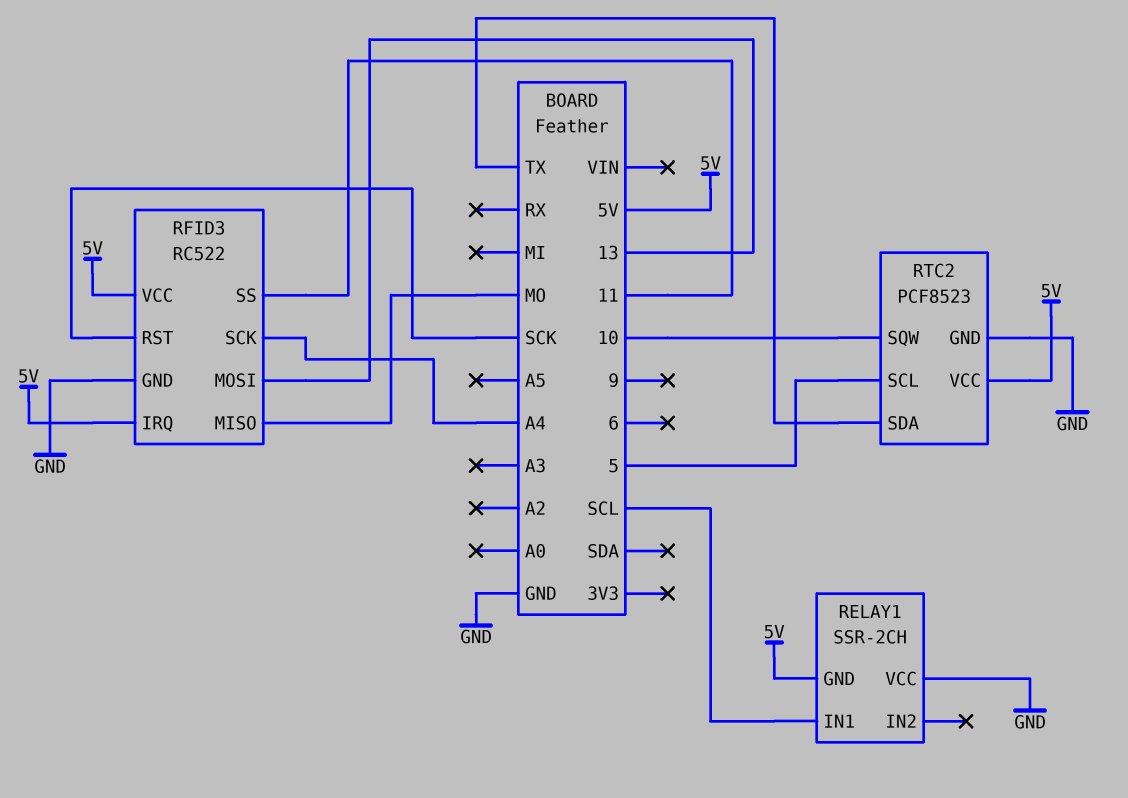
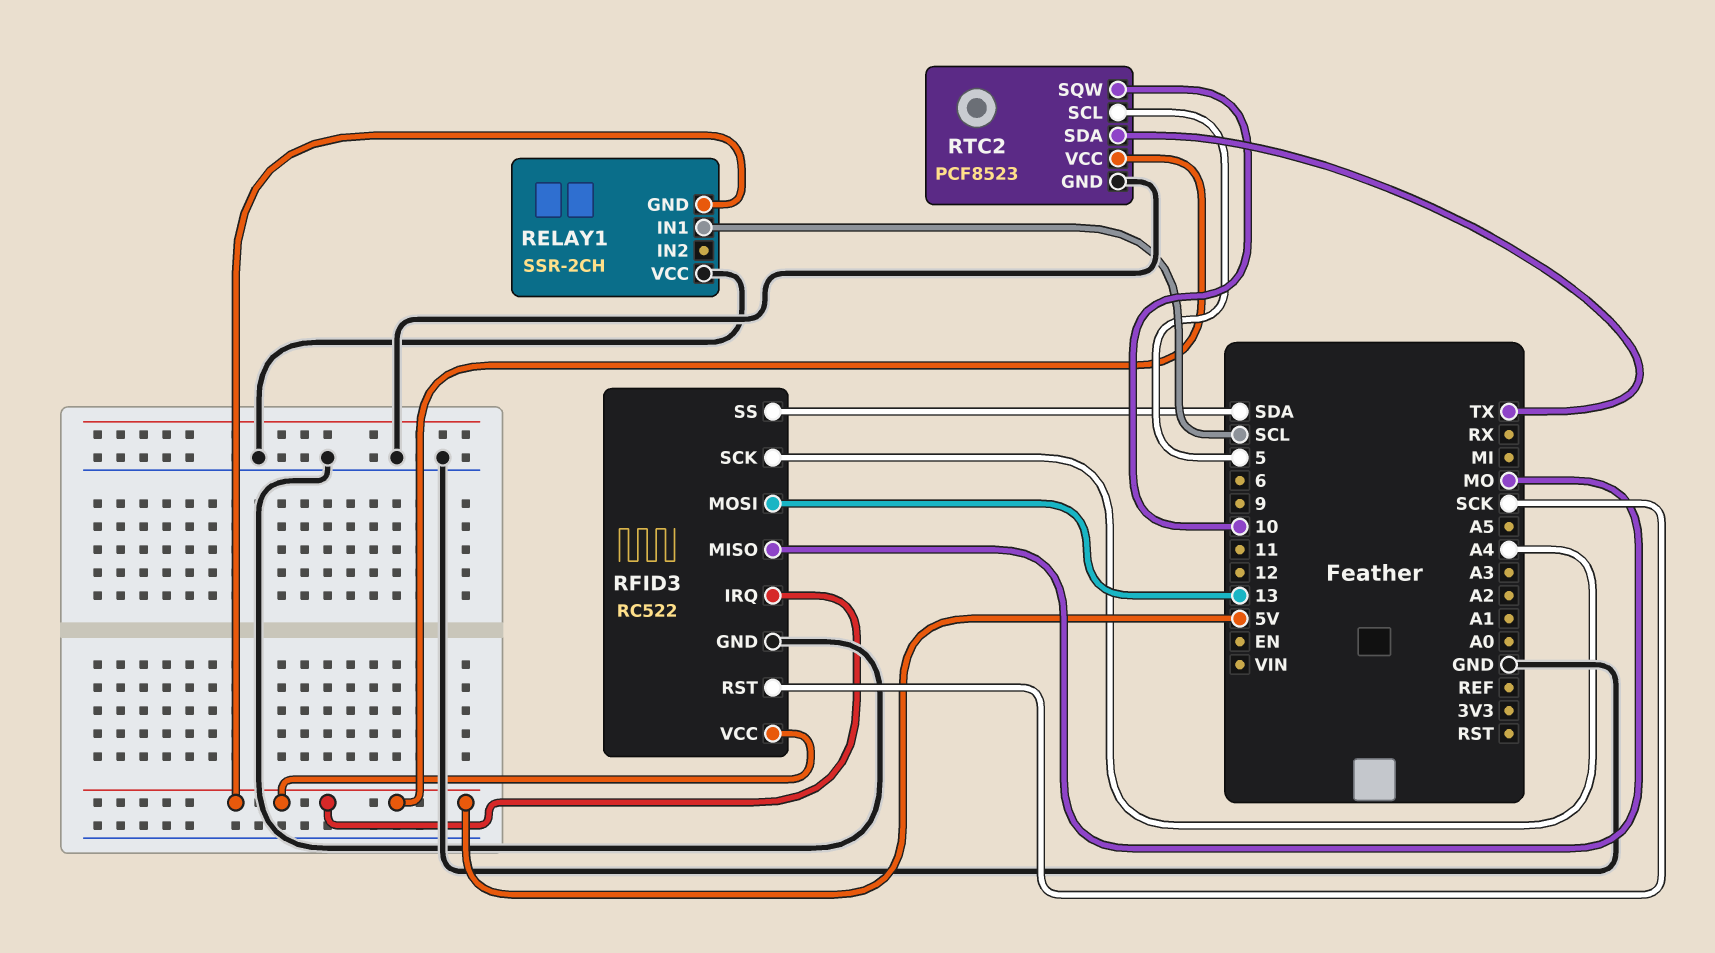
RFID3 pin SS: 11 -> SDA

